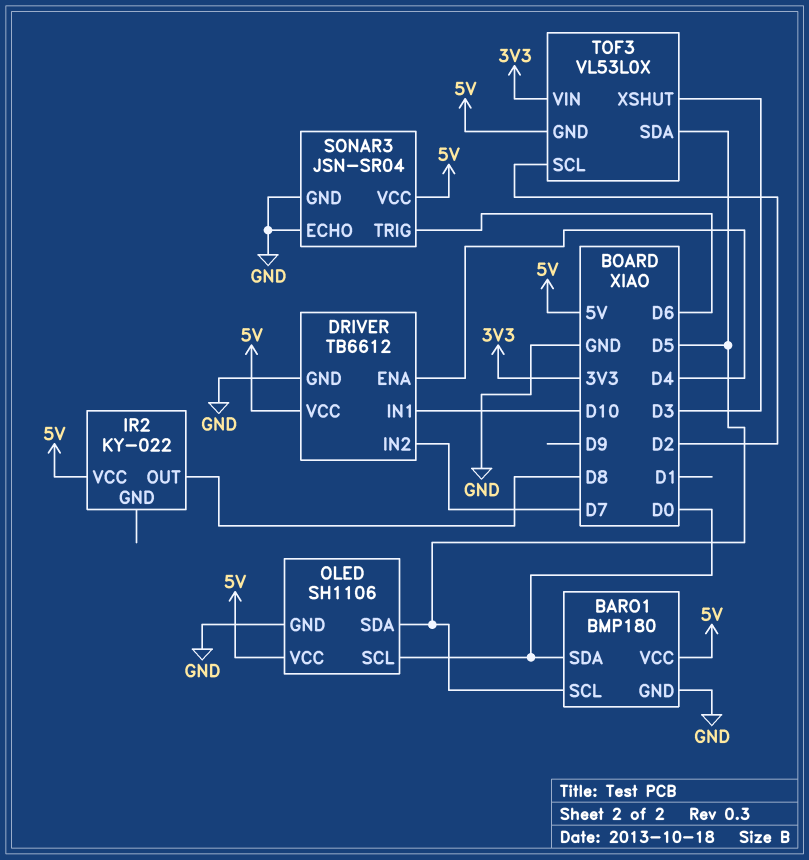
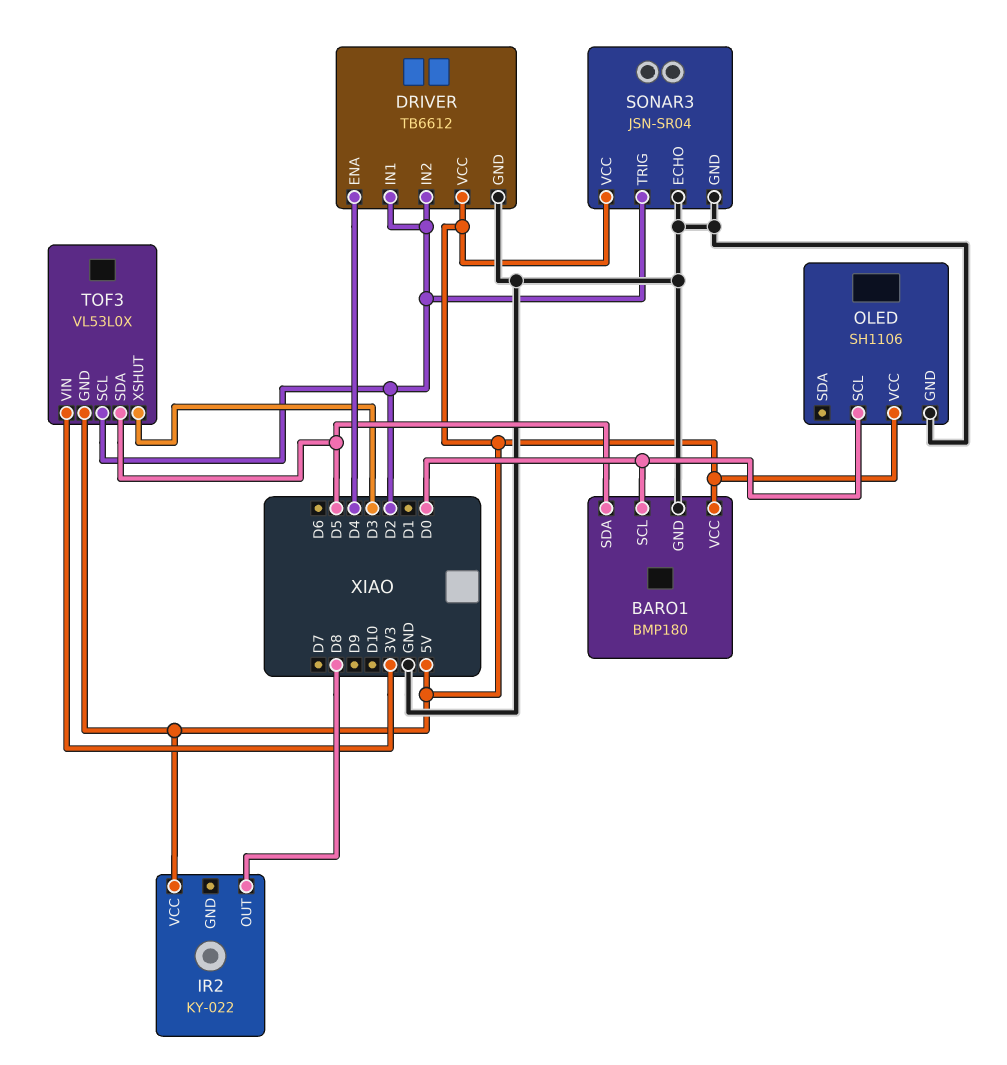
BARO1 pin SCL: D5 -> D0
BARO1 pin SDA: D0 -> D5
DRIVER pin IN1: D10 -> D2
DRIVER pin IN2: D7 -> D2
OLED pin SDA: D5 -> none
SONAR3 pin TRIG: D6 -> D2

